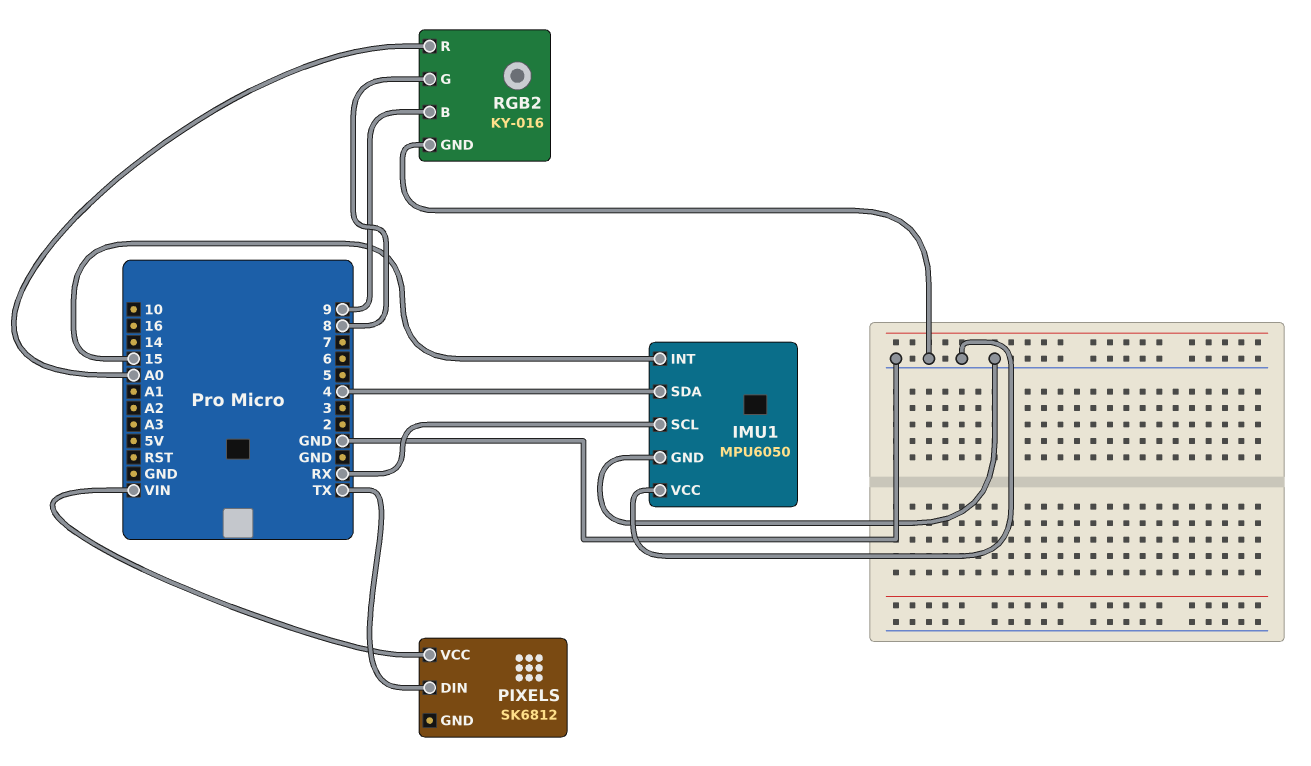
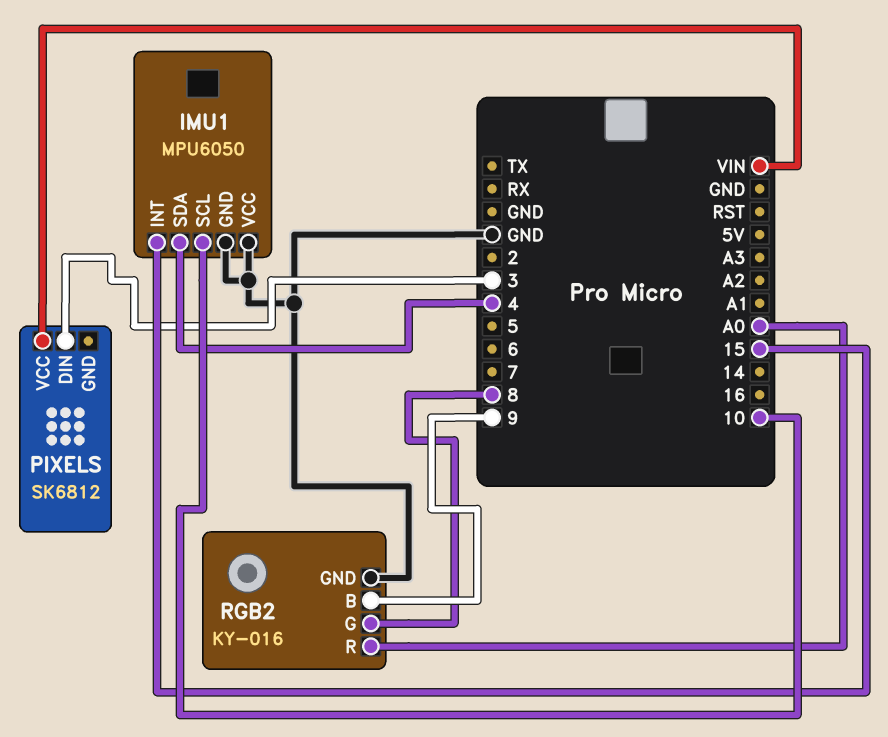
IMU1 pin SCL: RX -> 10
PIXELS pin DIN: TX -> 3

